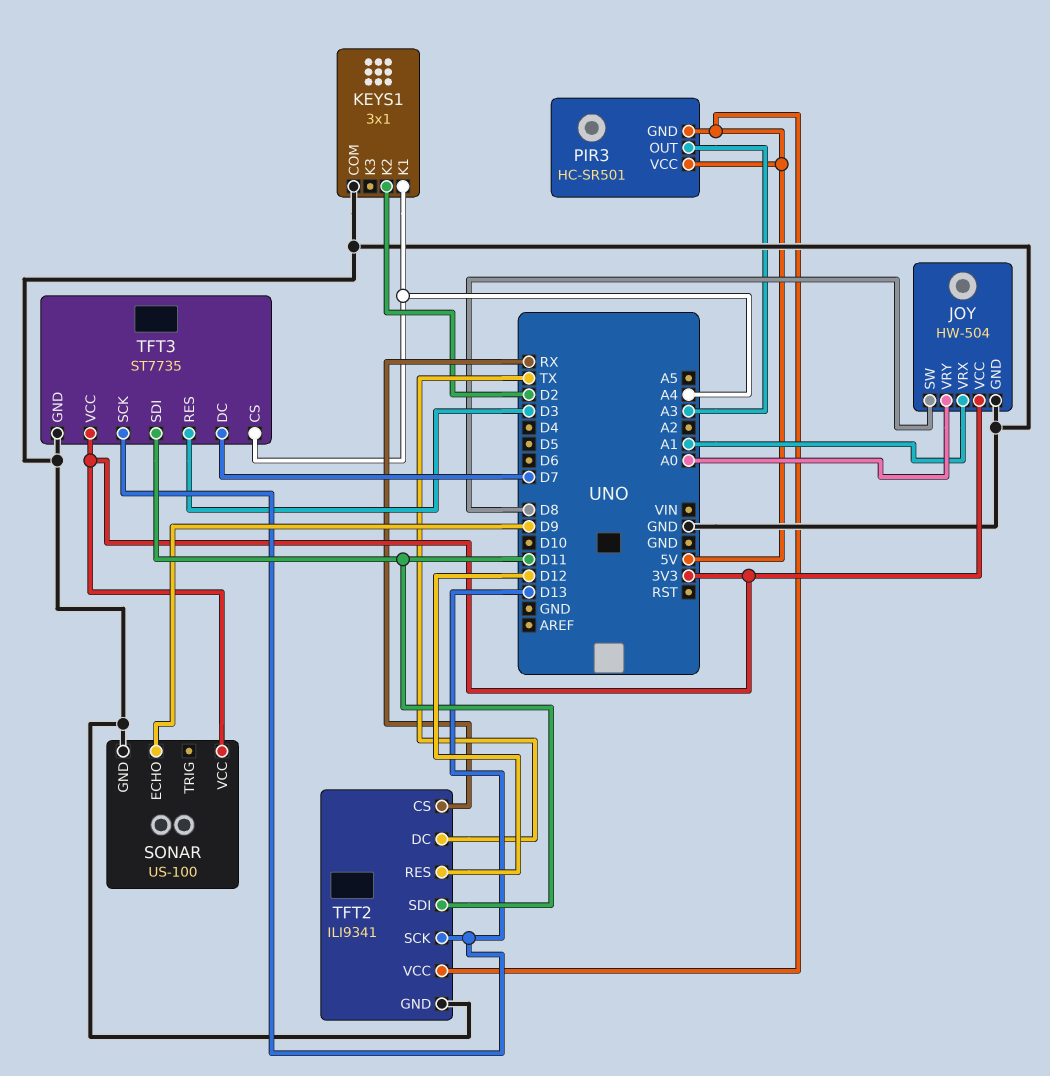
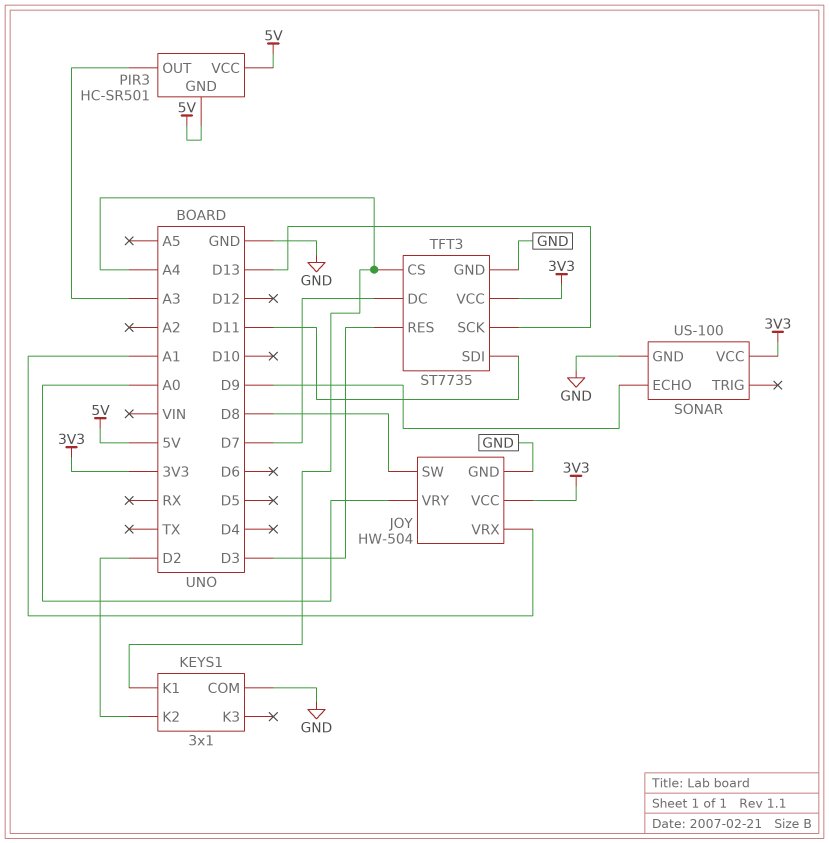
TFT2: ILI9341 -> none
TFT2 pin CS: RX -> none
TFT2 pin DC: TX -> none
TFT2 pin GND: GND -> none
TFT2 pin RES: D12 -> none
TFT2 pin SCK: D13 -> none
TFT2 pin SDI: D11 -> none
TFT2 pin VCC: 5V -> none

